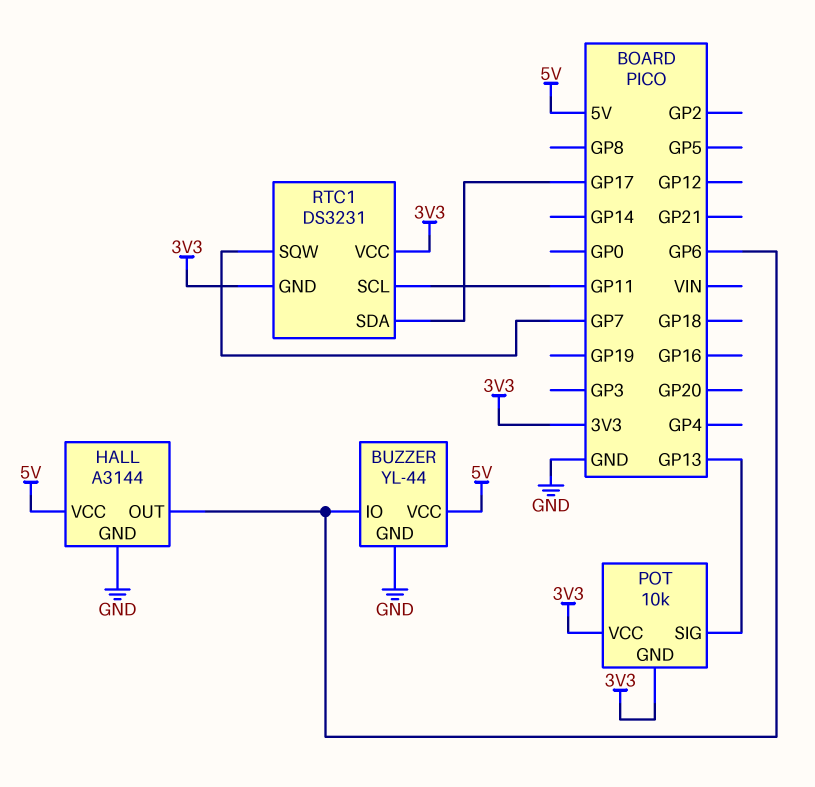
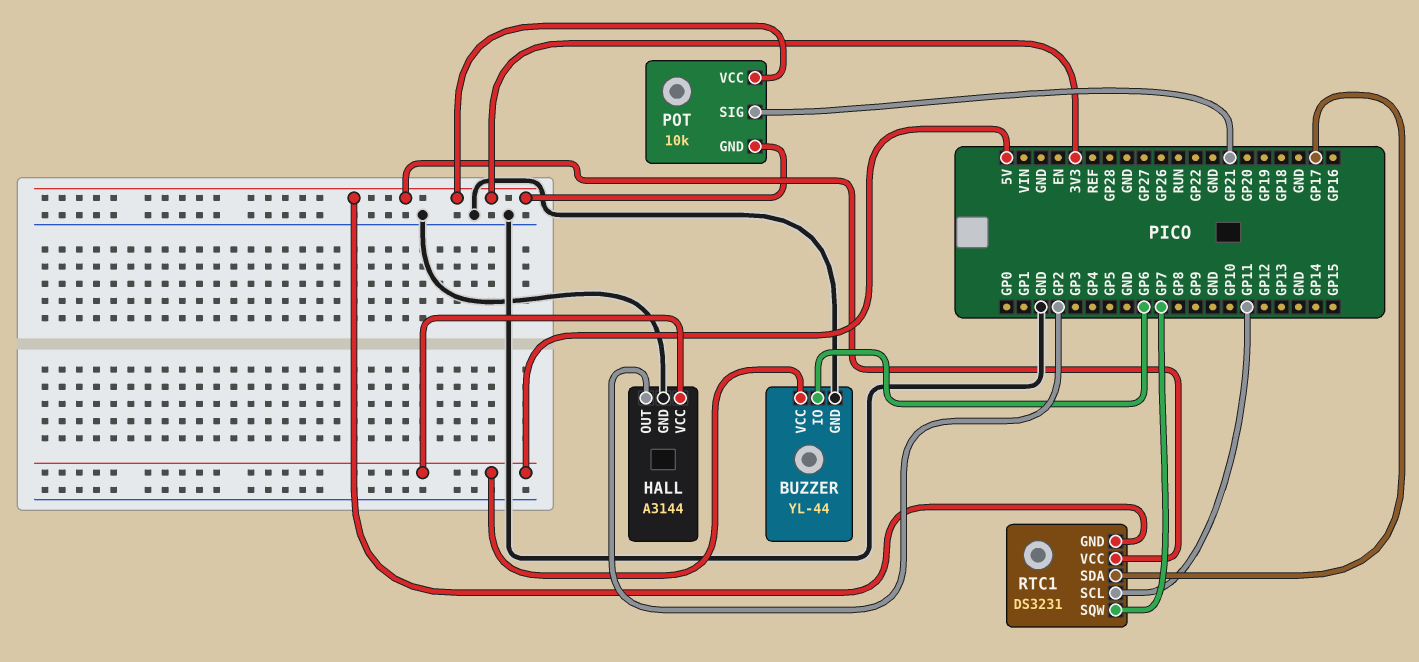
HALL pin OUT: GP6 -> GP2
POT pin SIG: GP13 -> GP21

